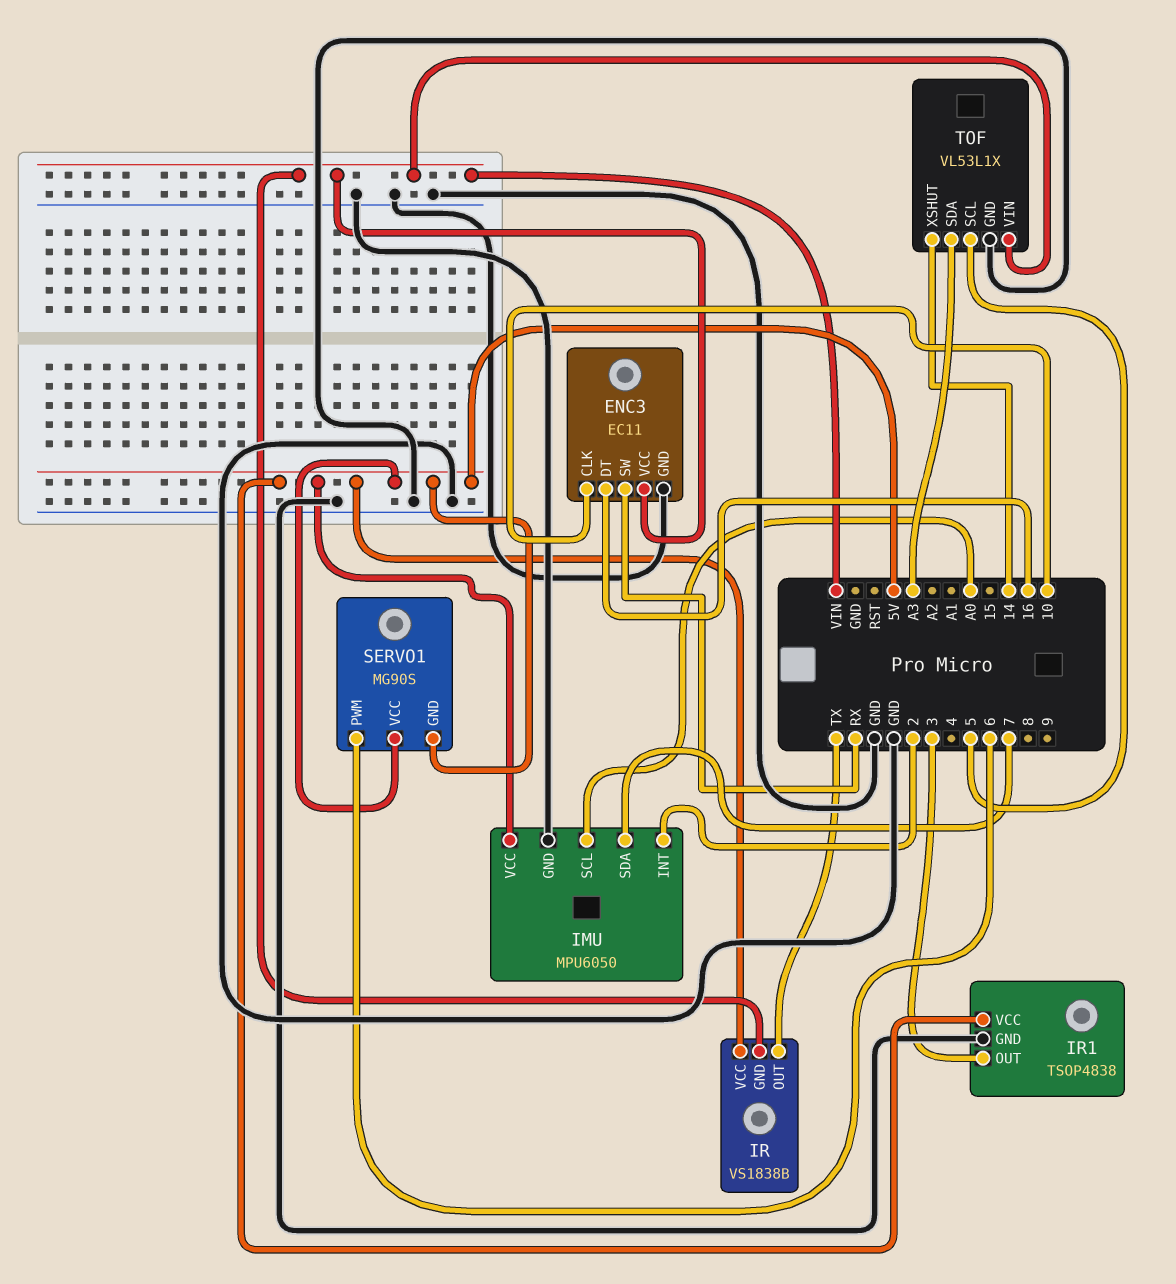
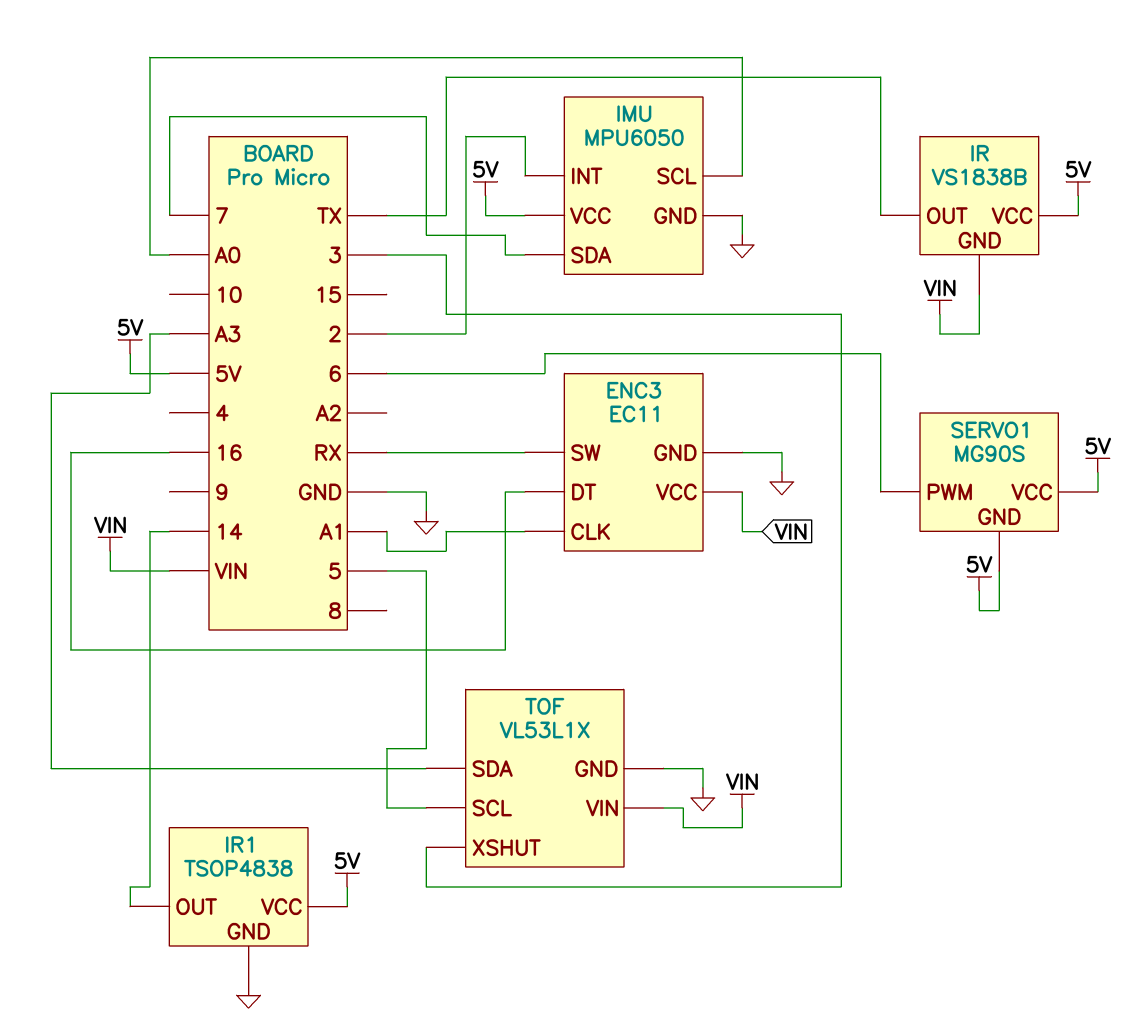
ENC3 pin CLK: 10 -> A1
IR1 pin OUT: 3 -> 14
TOF pin XSHUT: 14 -> 3

